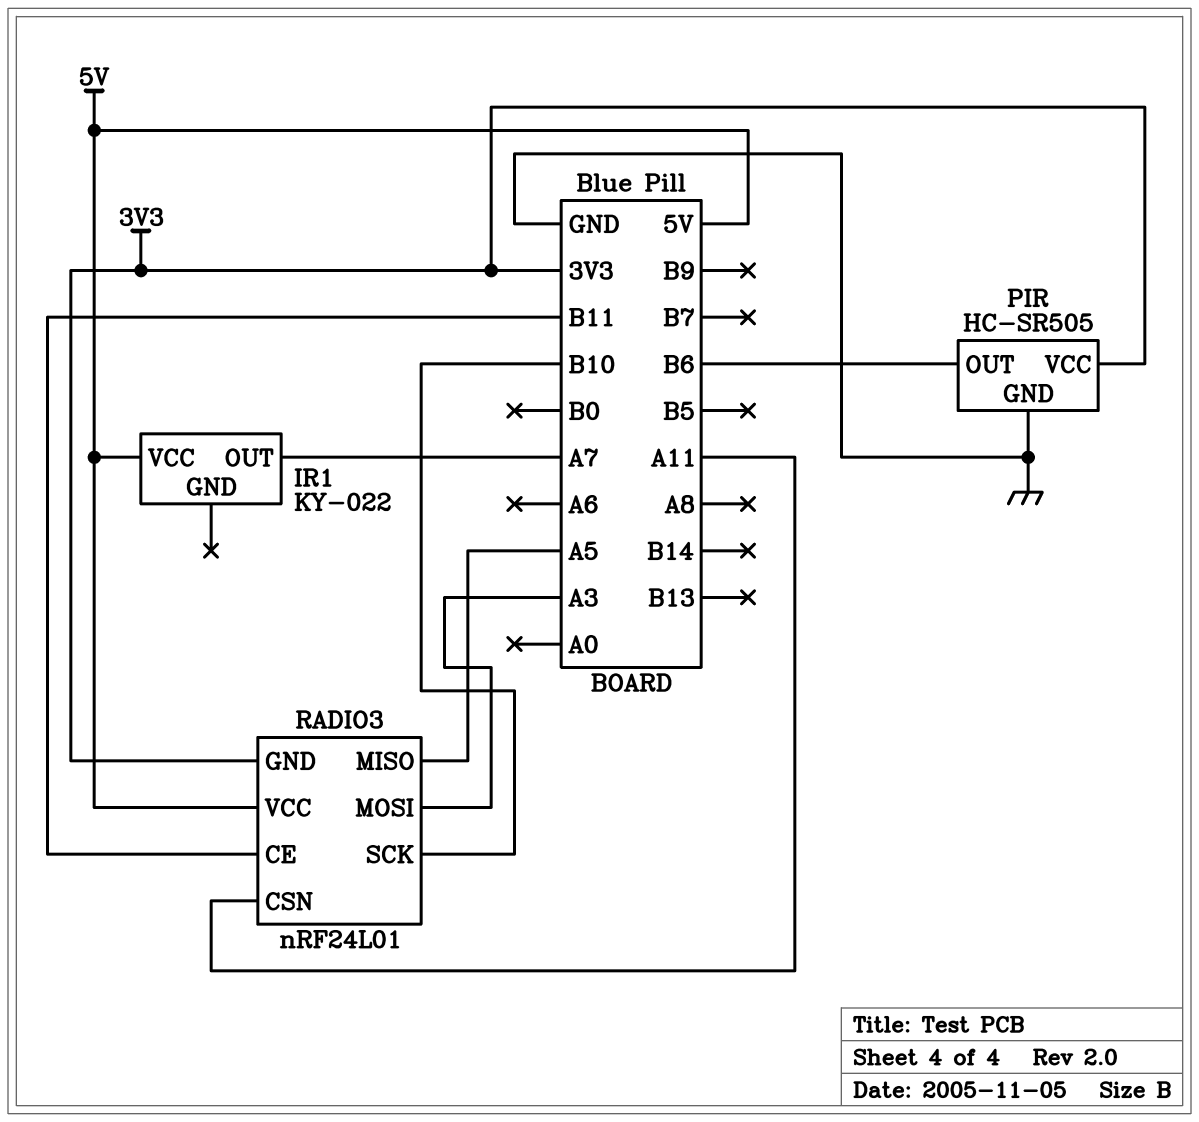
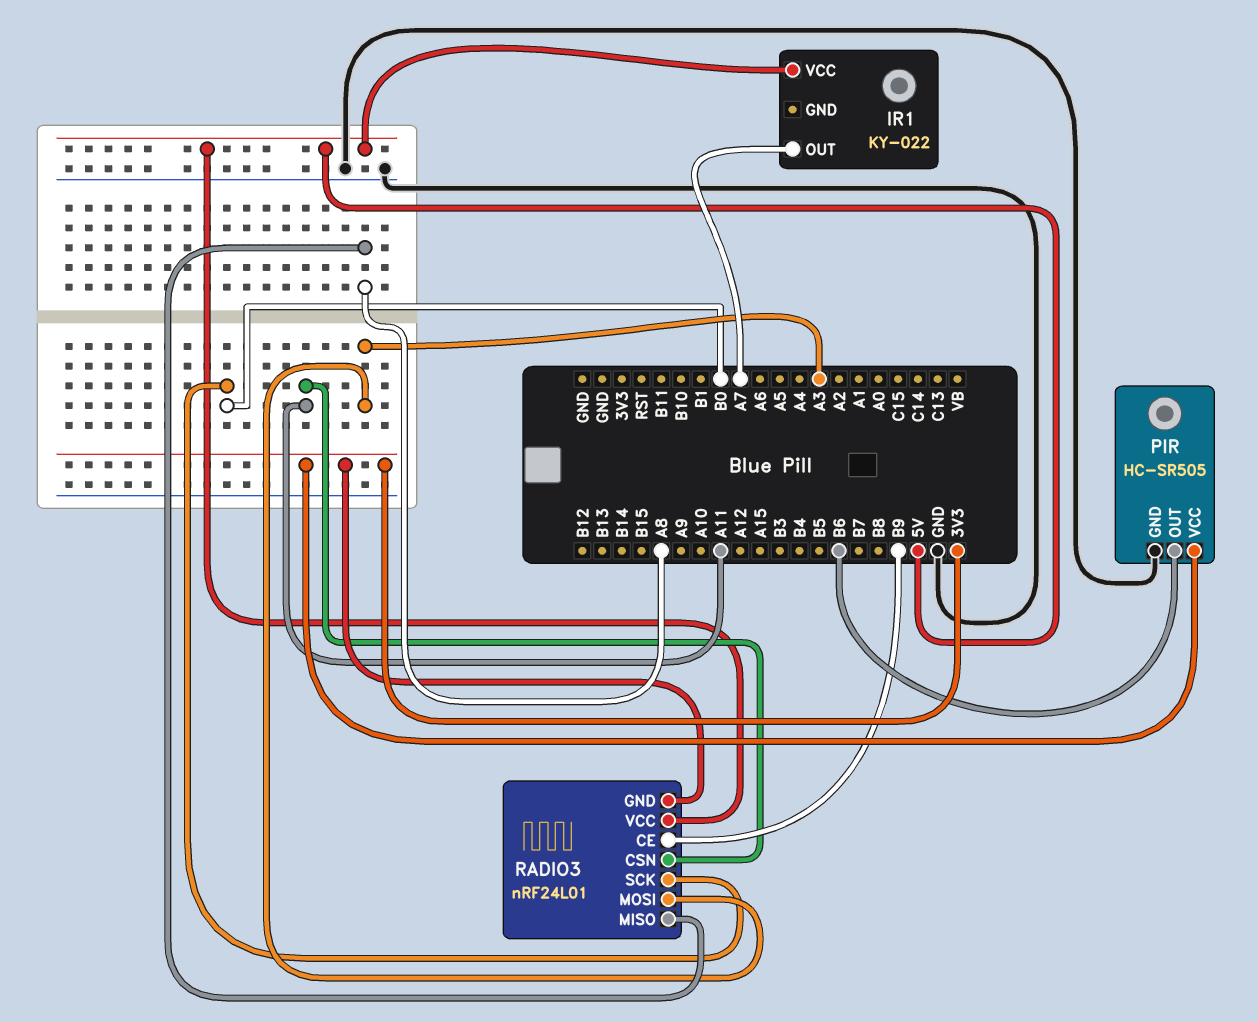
RADIO3 pin CE: B11 -> B9
RADIO3 pin MISO: A5 -> A8
RADIO3 pin SCK: B10 -> B0

